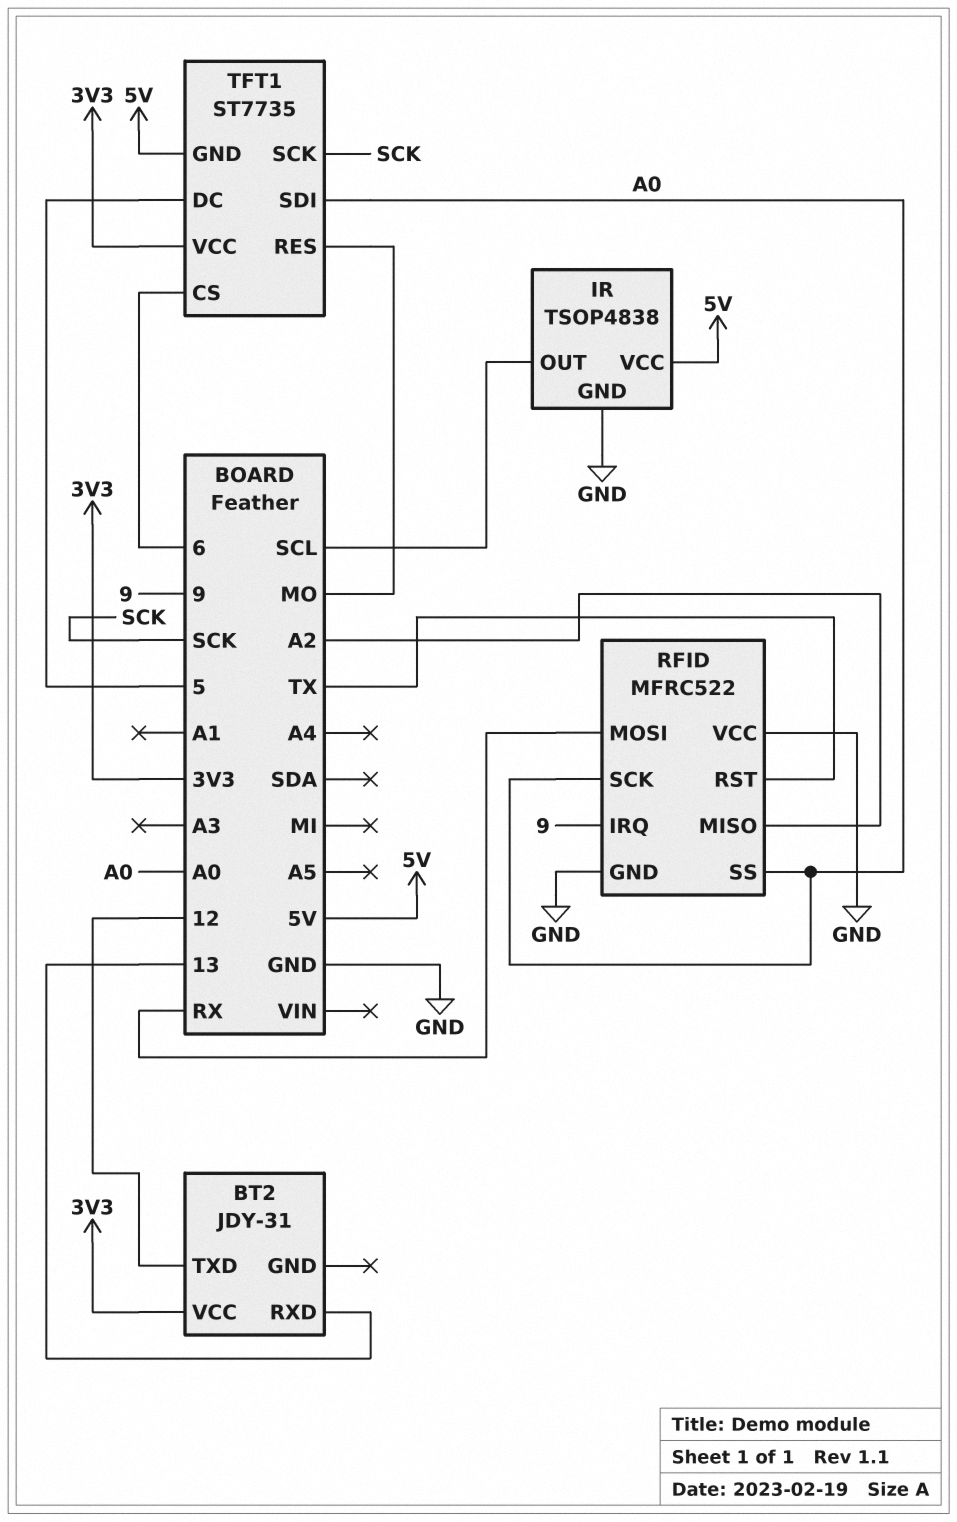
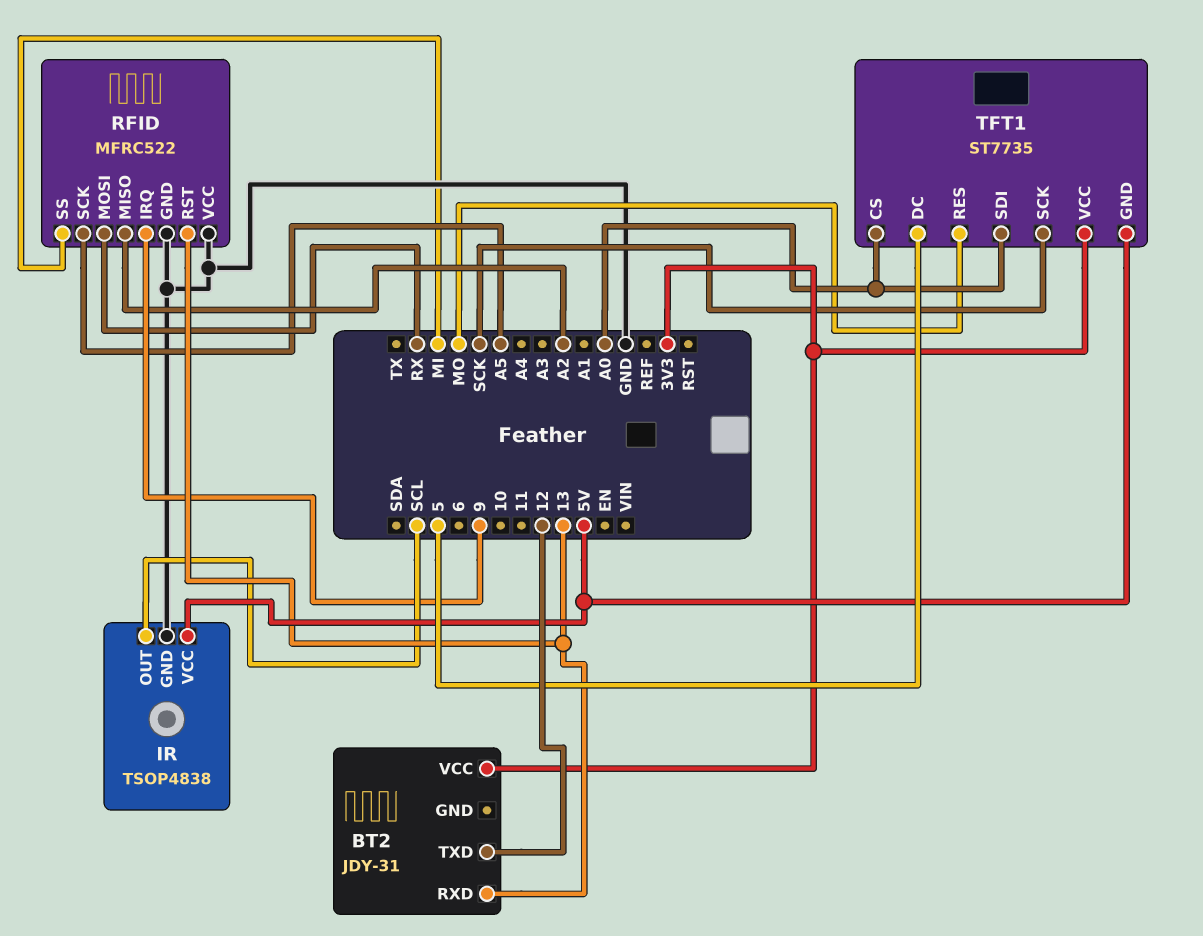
RFID pin RST: TX -> 13
RFID pin SCK: A0 -> A5
RFID pin SS: A0 -> MI
TFT1 pin CS: 6 -> A0

